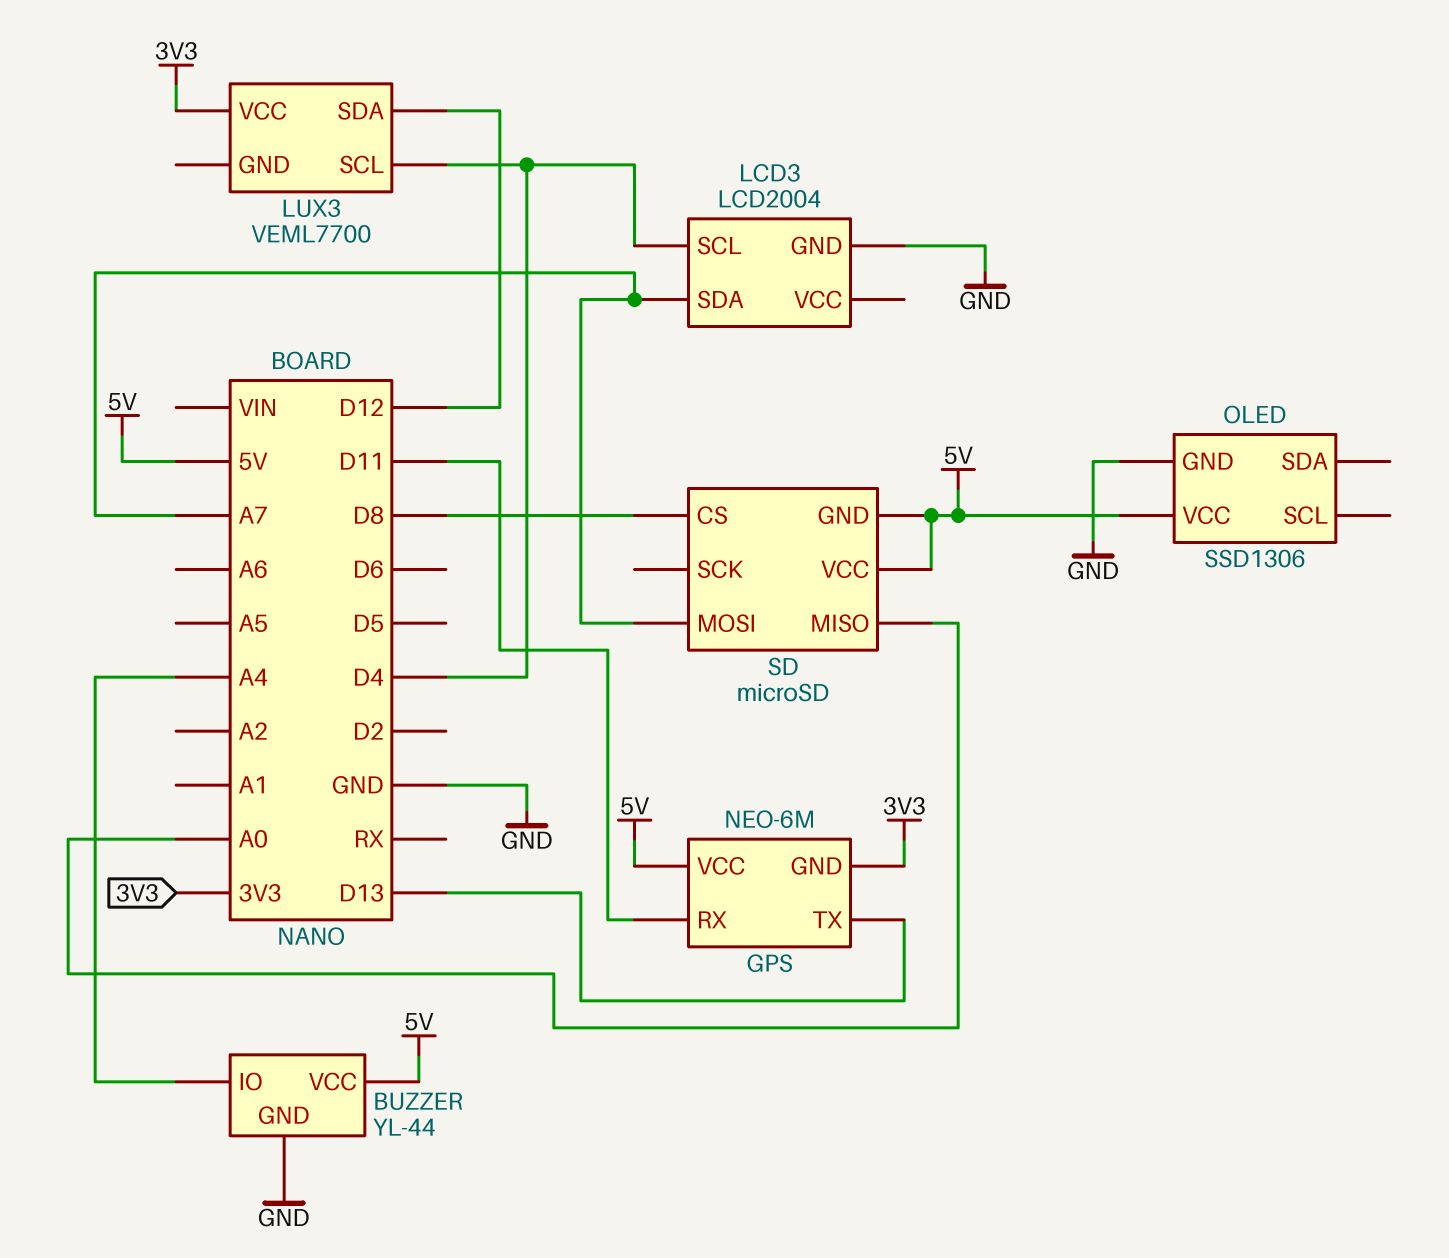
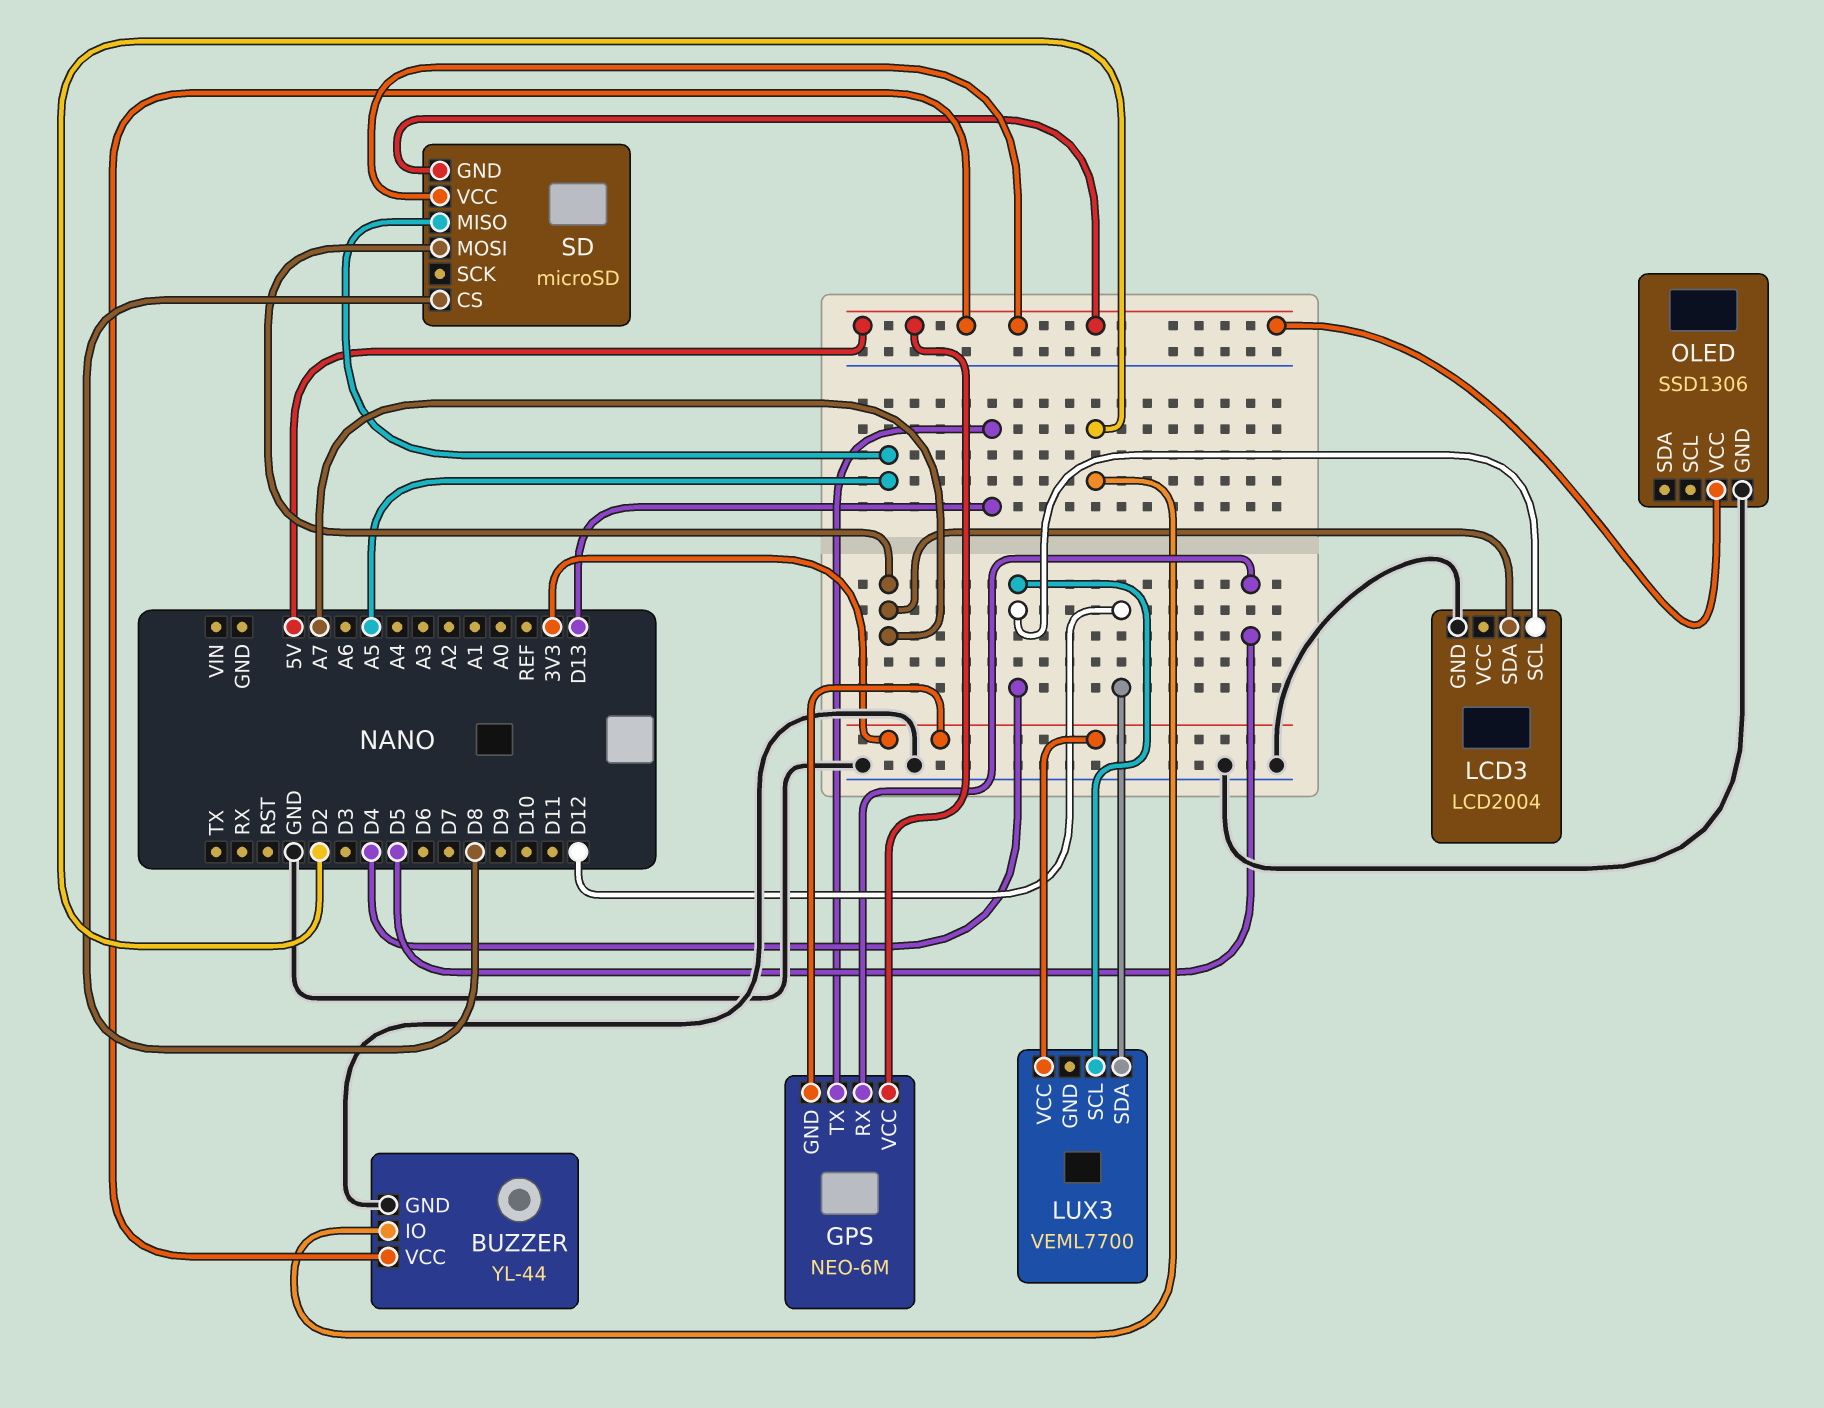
BUZZER pin IO: A4 -> D2
GPS pin RX: D11 -> D5
SD pin MISO: A0 -> A5

